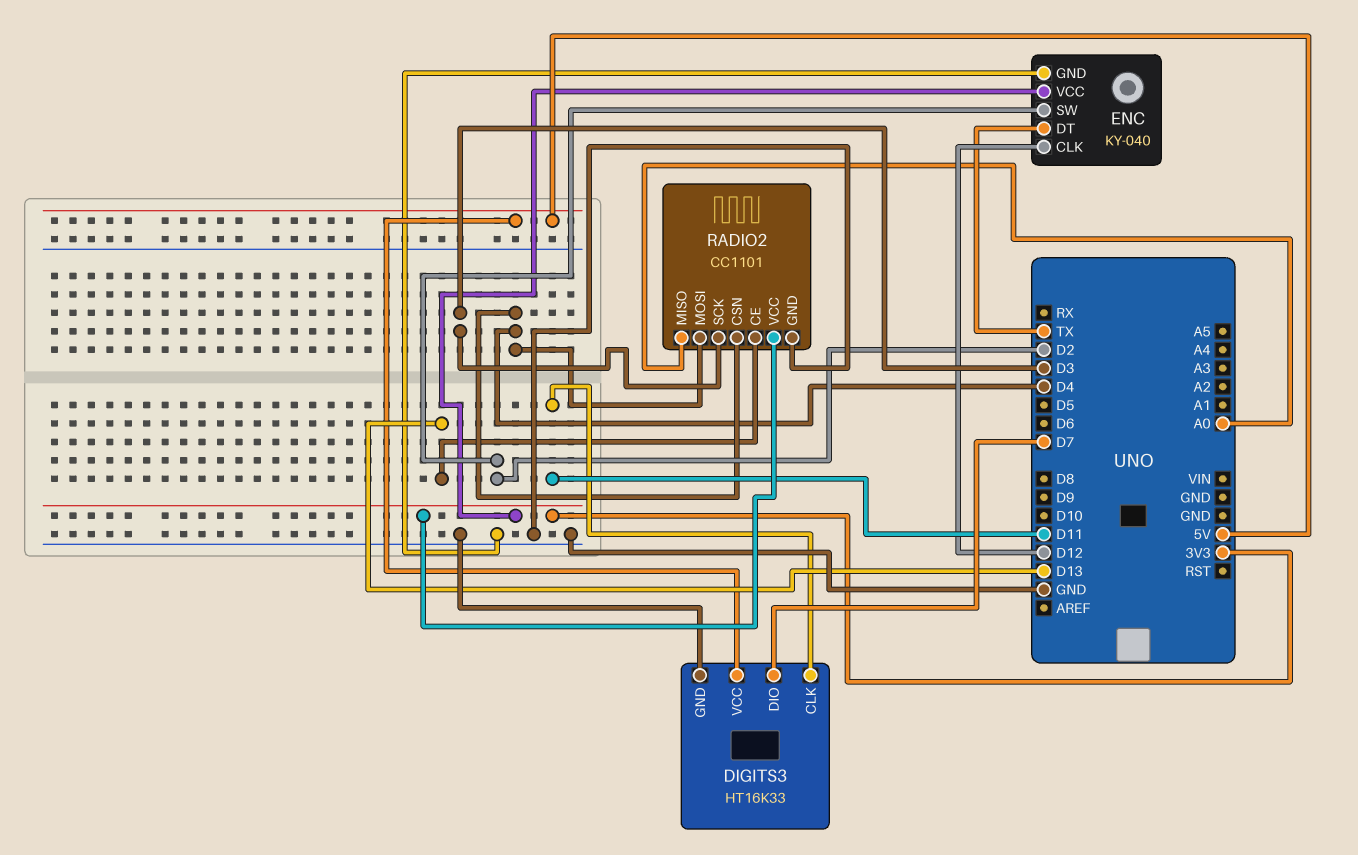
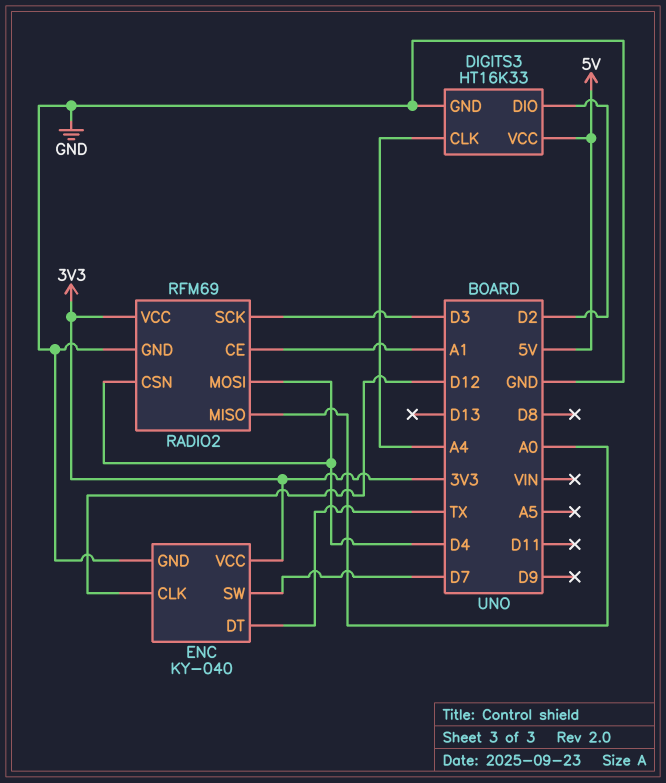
DIGITS3 pin CLK: D11 -> A4
DIGITS3 pin DIO: D7 -> D2
ENC pin SW: D2 -> D7
RADIO2: CC1101 -> RFM69
RADIO2 pin CE: D13 -> A1

